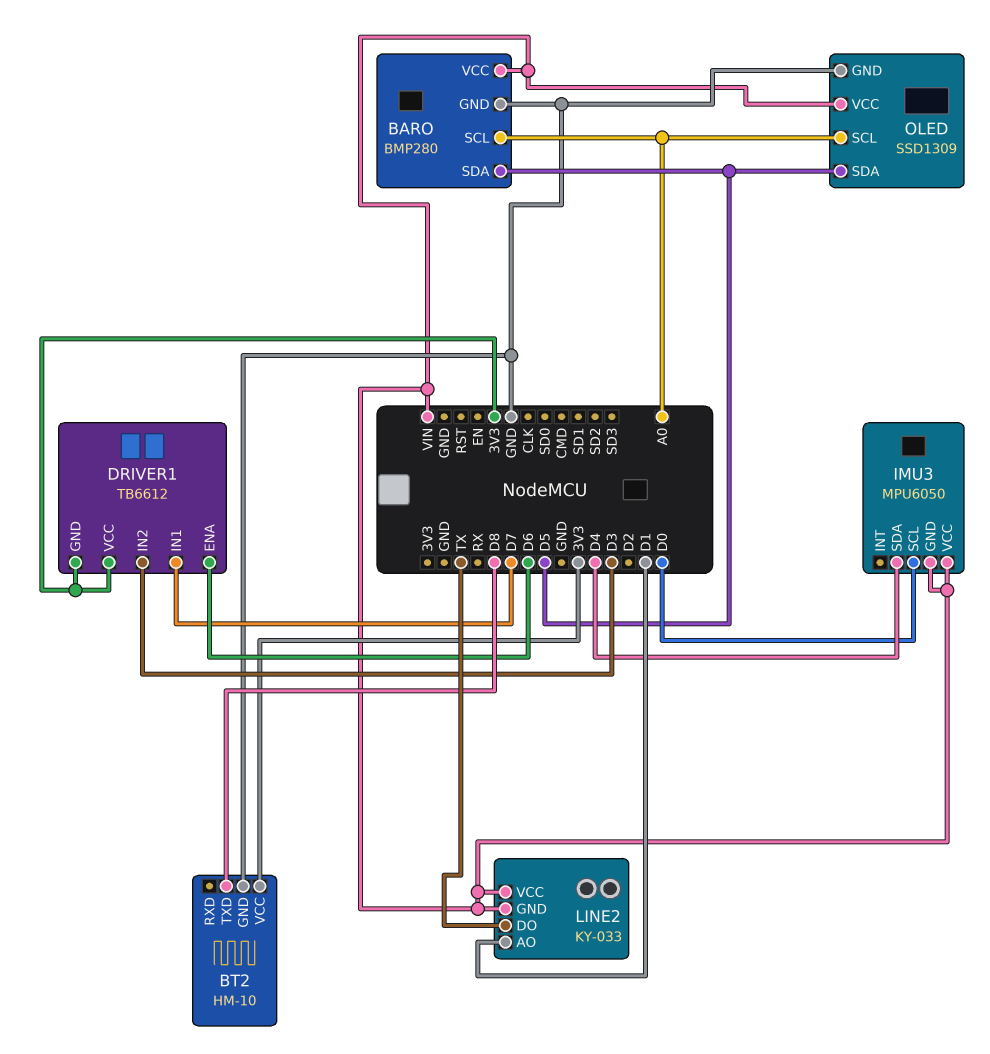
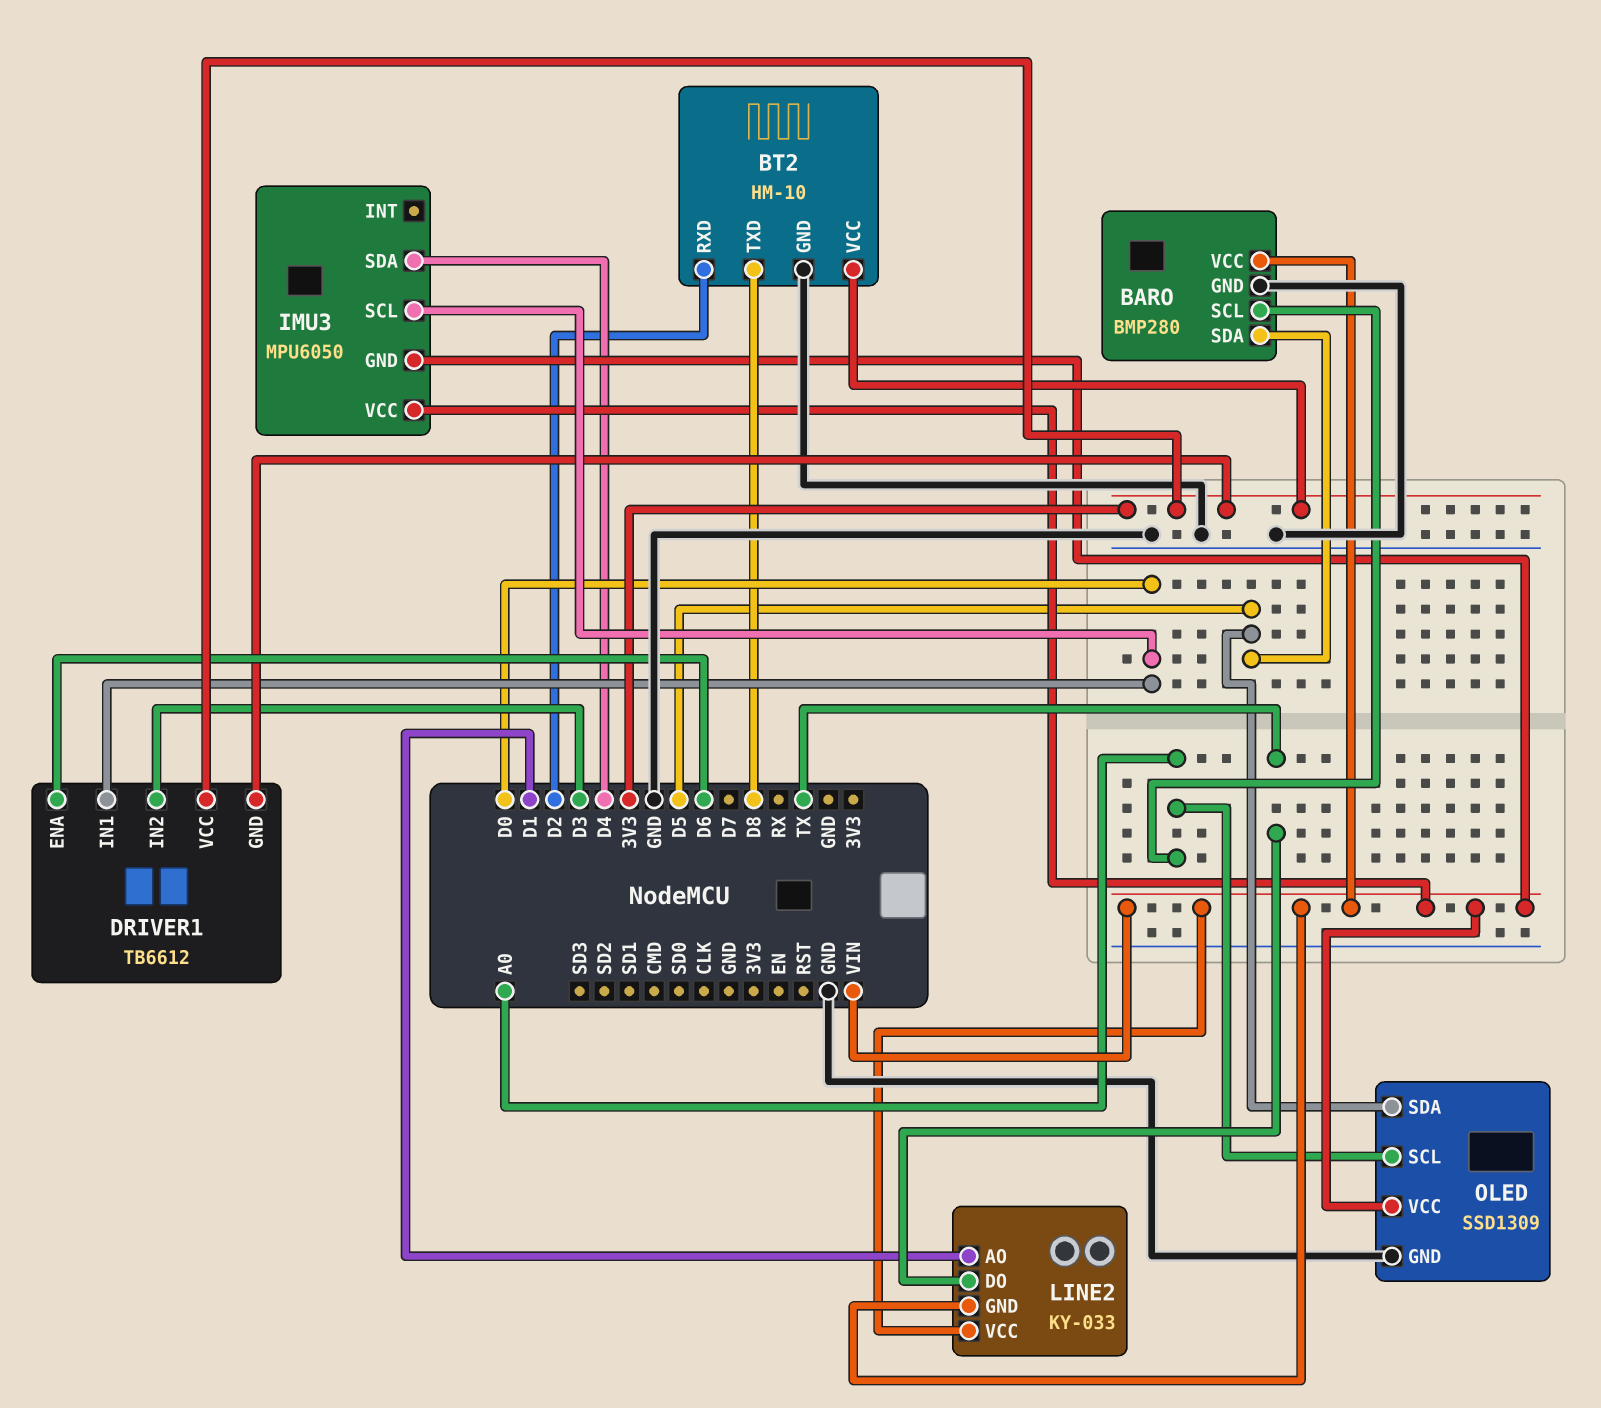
BT2 pin RXD: none -> D2
DRIVER1 pin IN1: D7 -> D0

